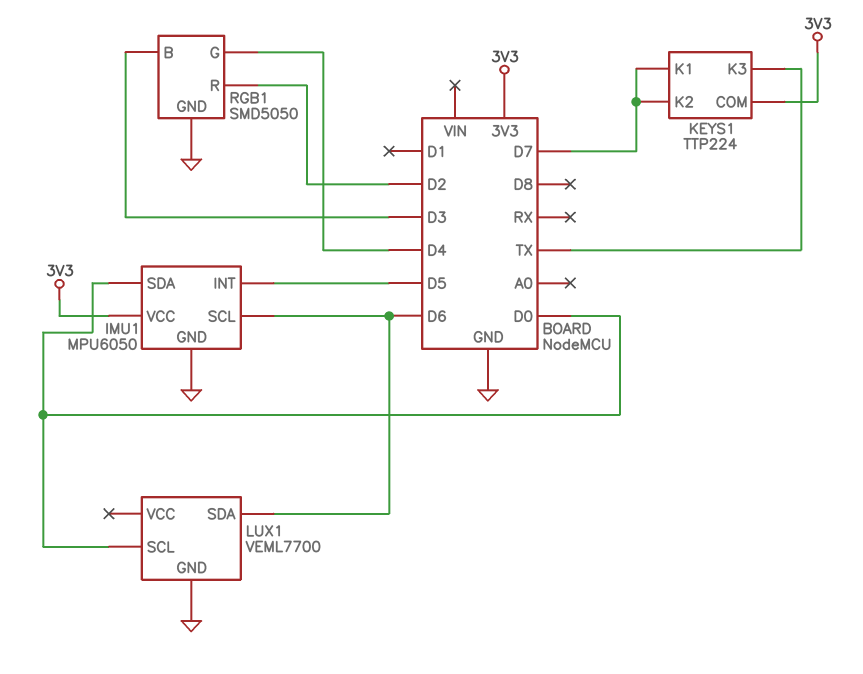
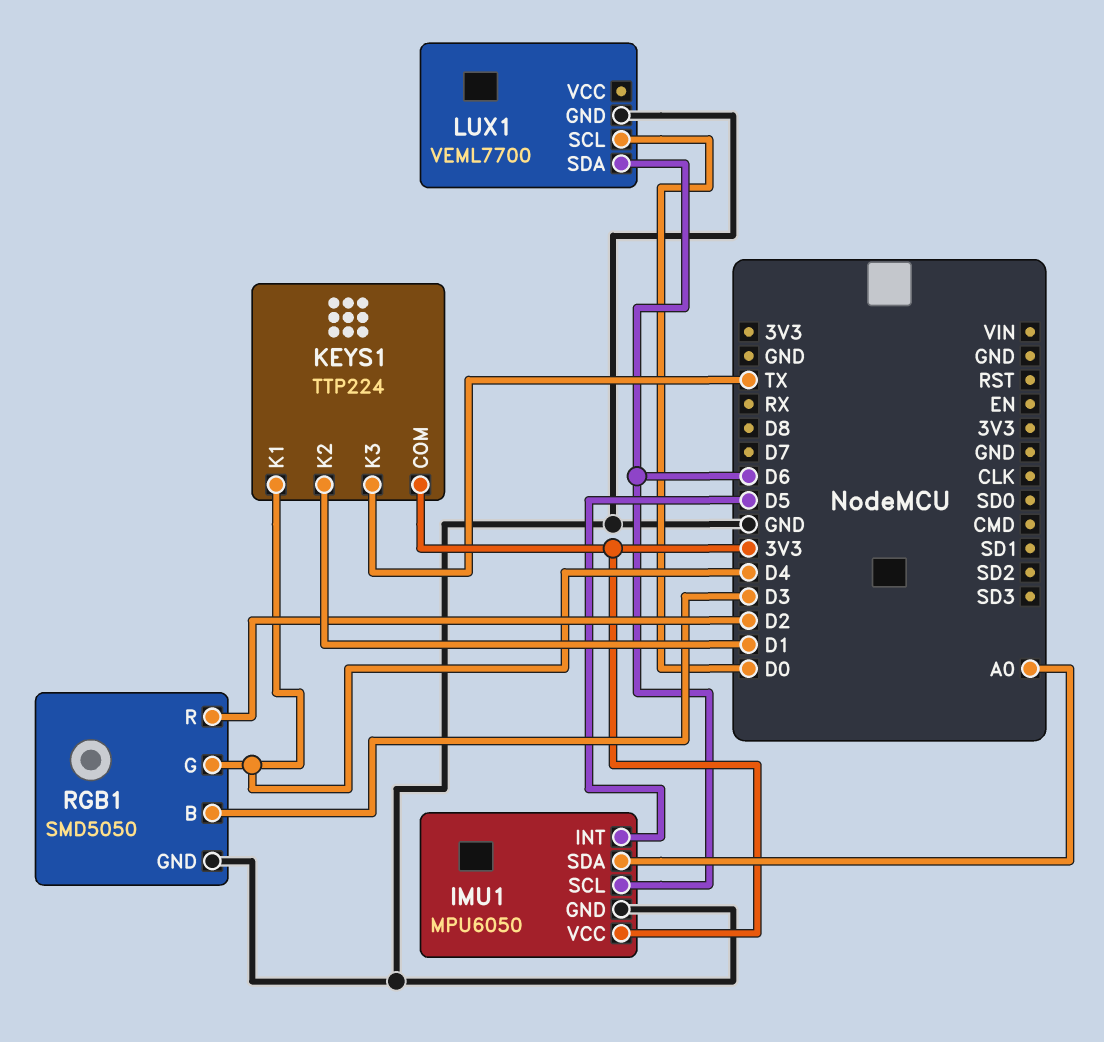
IMU1 pin SDA: D0 -> A0
KEYS1 pin K1: D7 -> D4
KEYS1 pin K2: D7 -> D1

